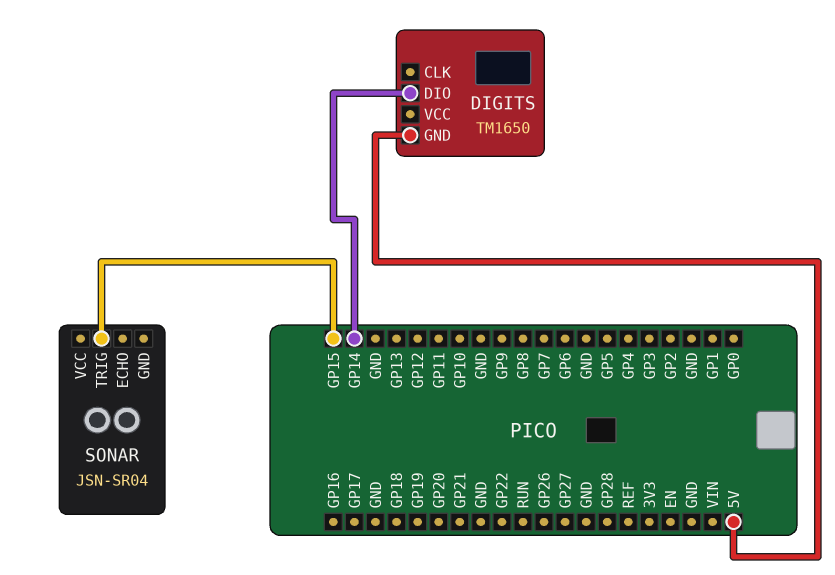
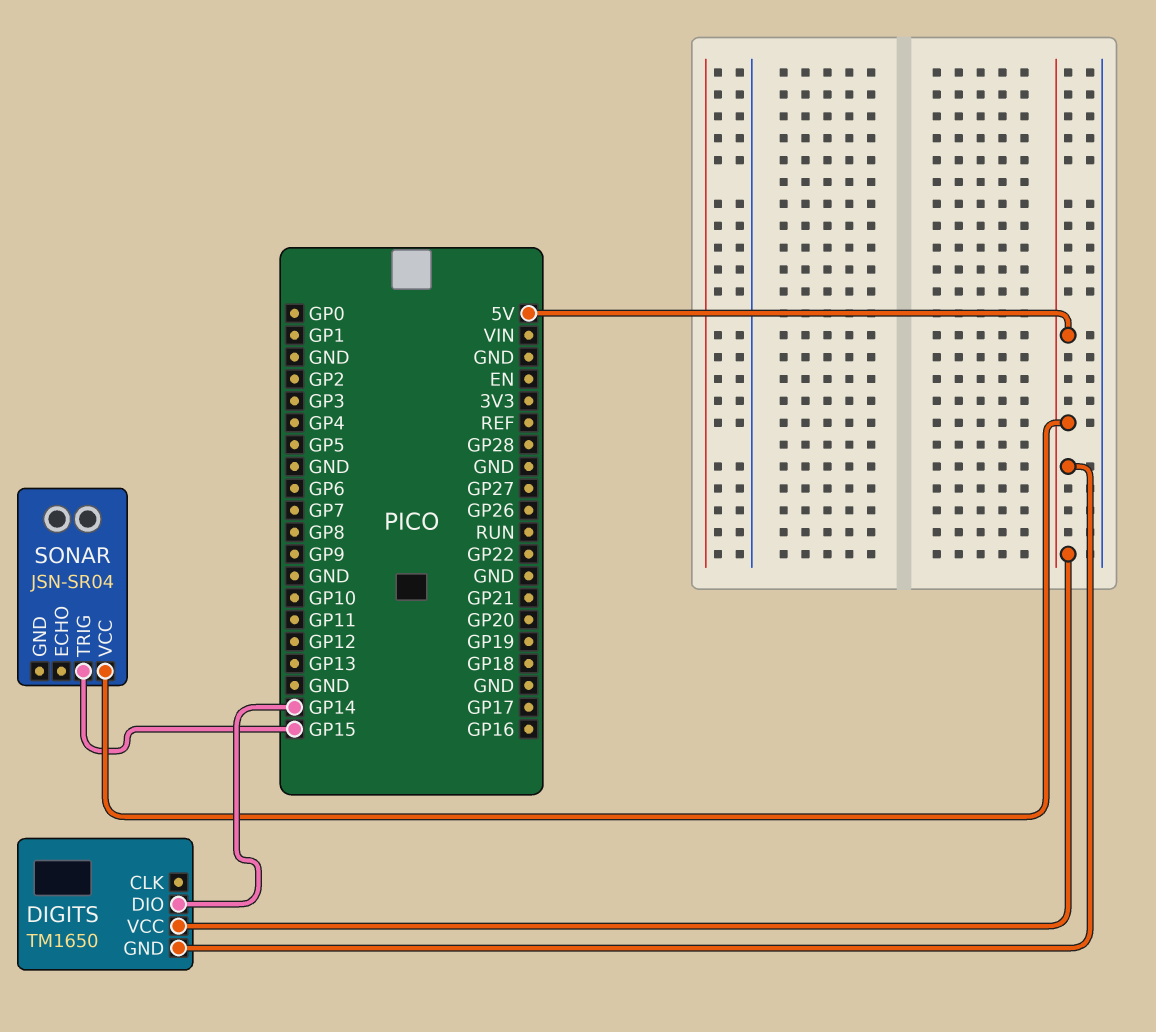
DIGITS pin VCC: none -> 5V
SONAR pin VCC: none -> 5V

